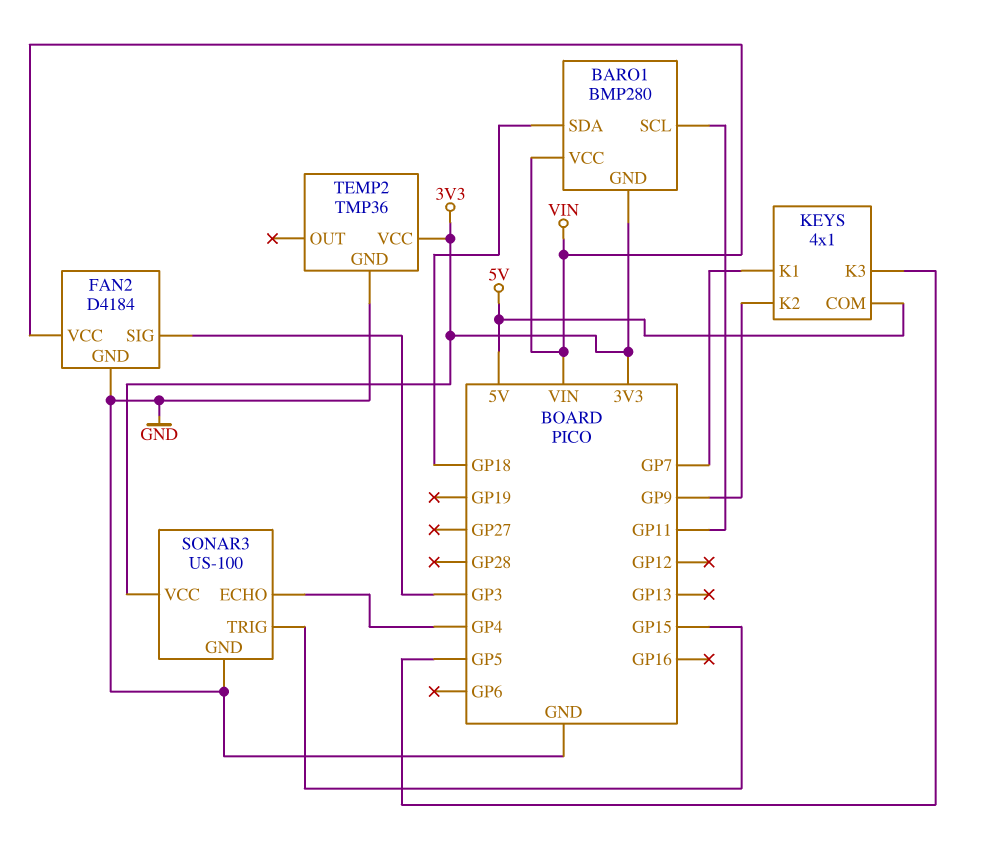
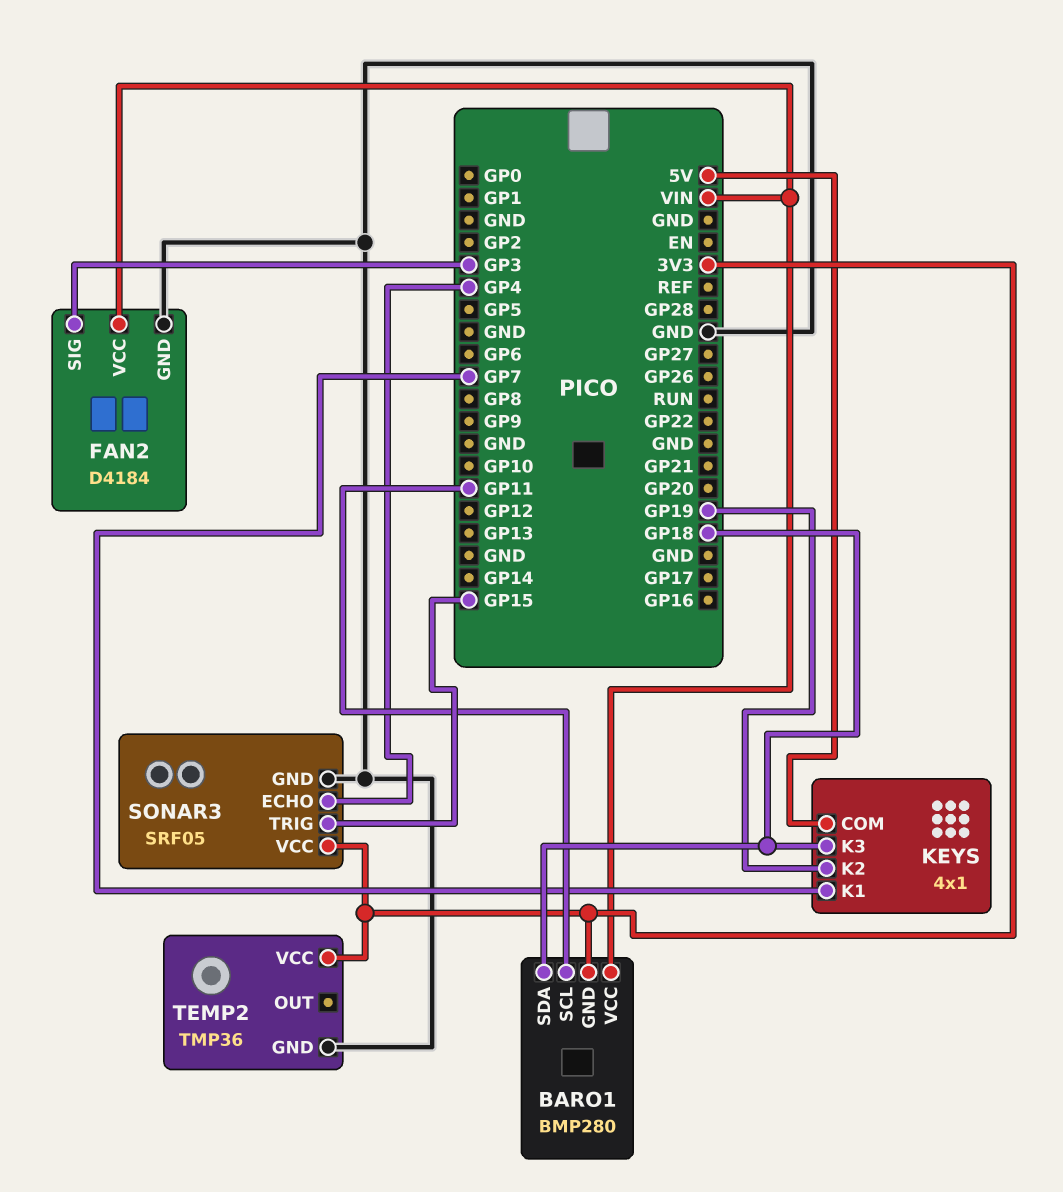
KEYS pin K2: GP9 -> GP19
KEYS pin K3: GP5 -> GP18
SONAR3: US-100 -> SRF05

